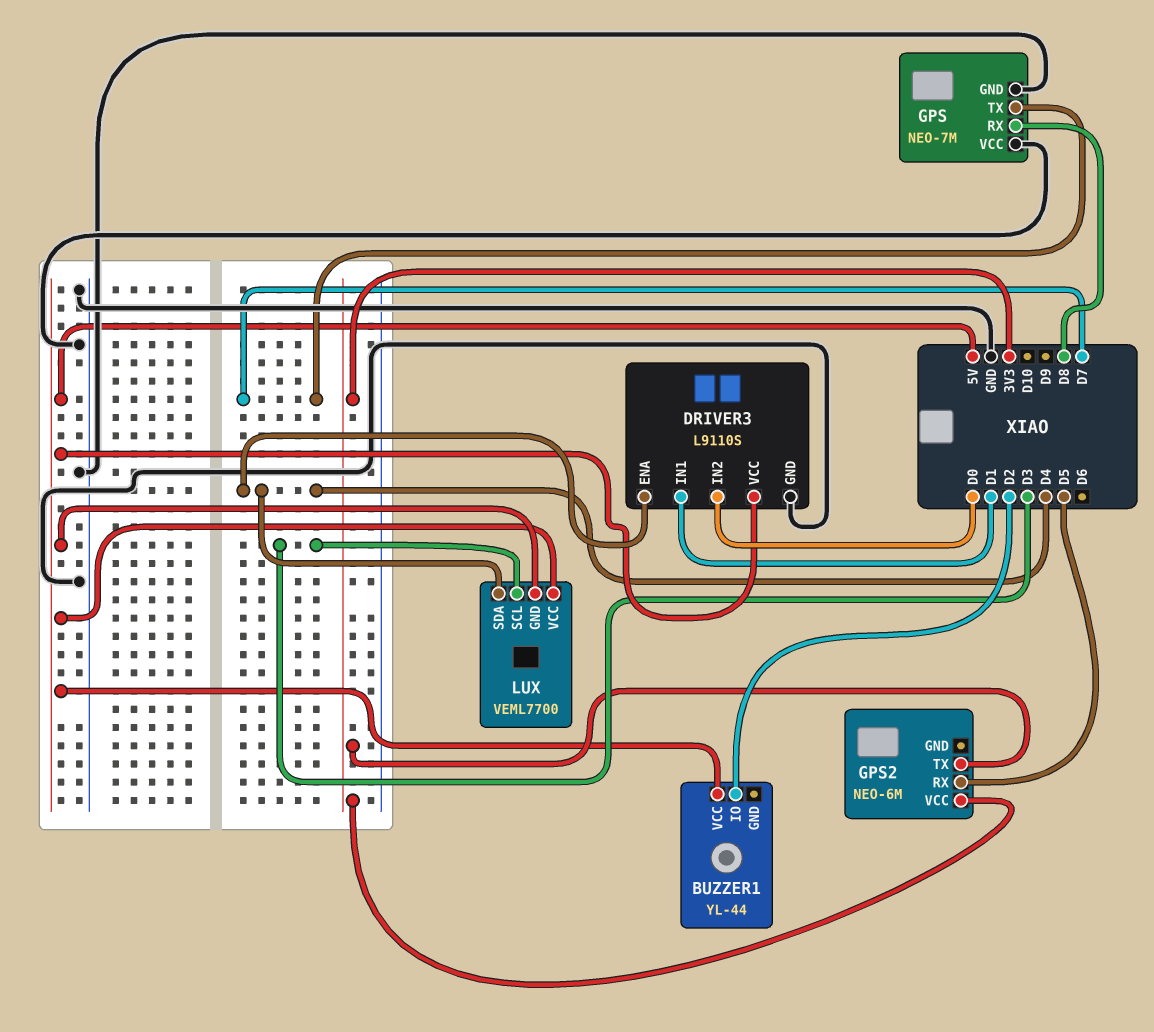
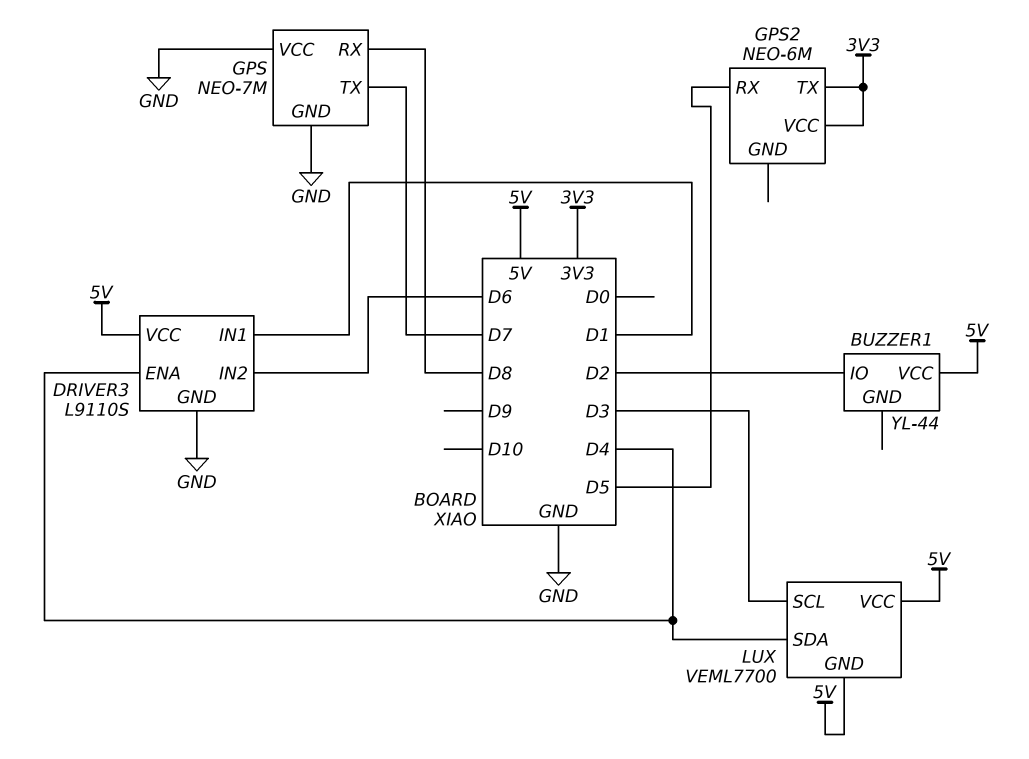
DRIVER3 pin IN2: D0 -> D6

